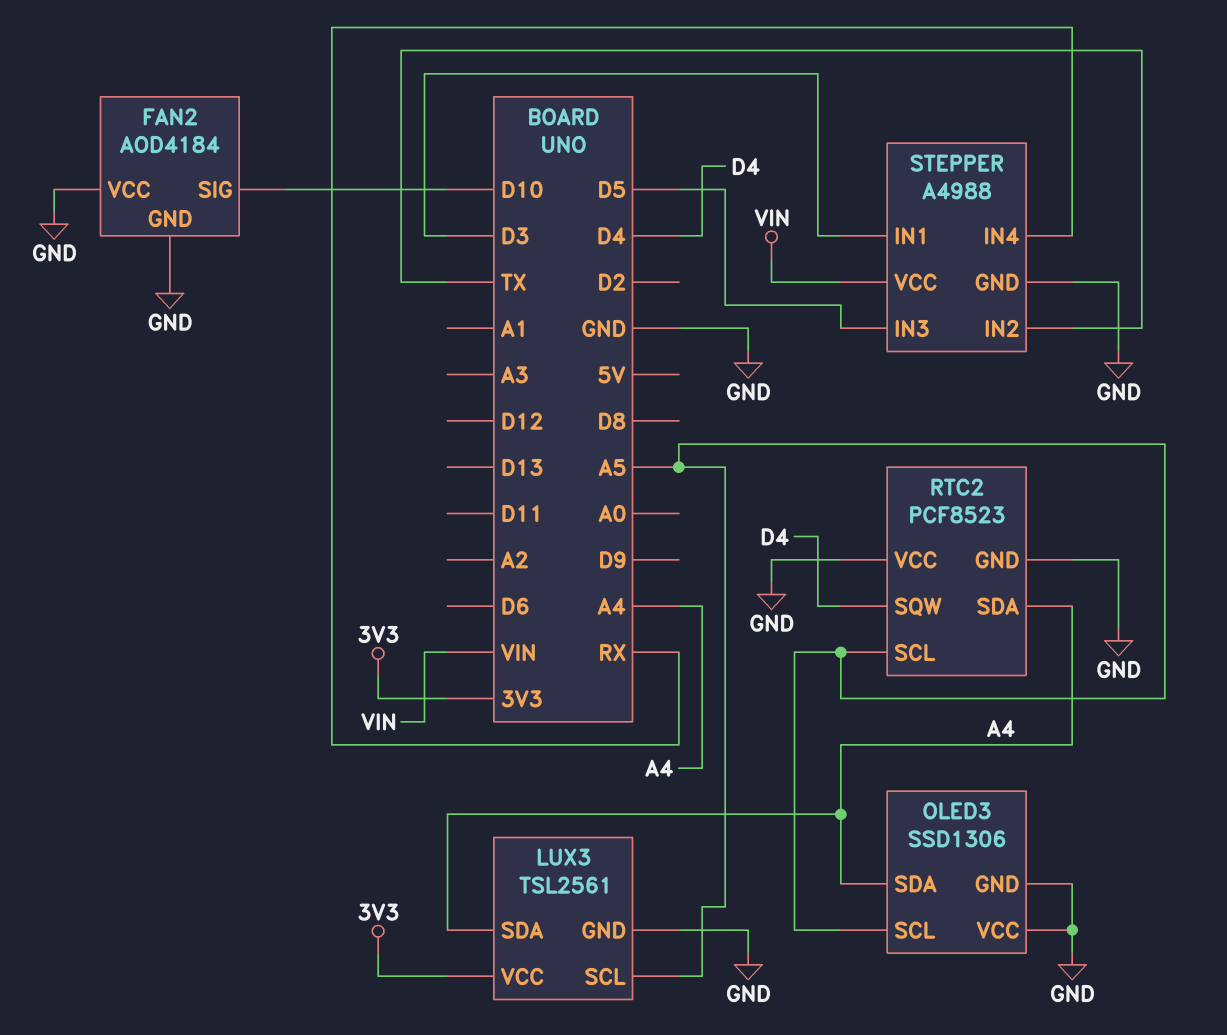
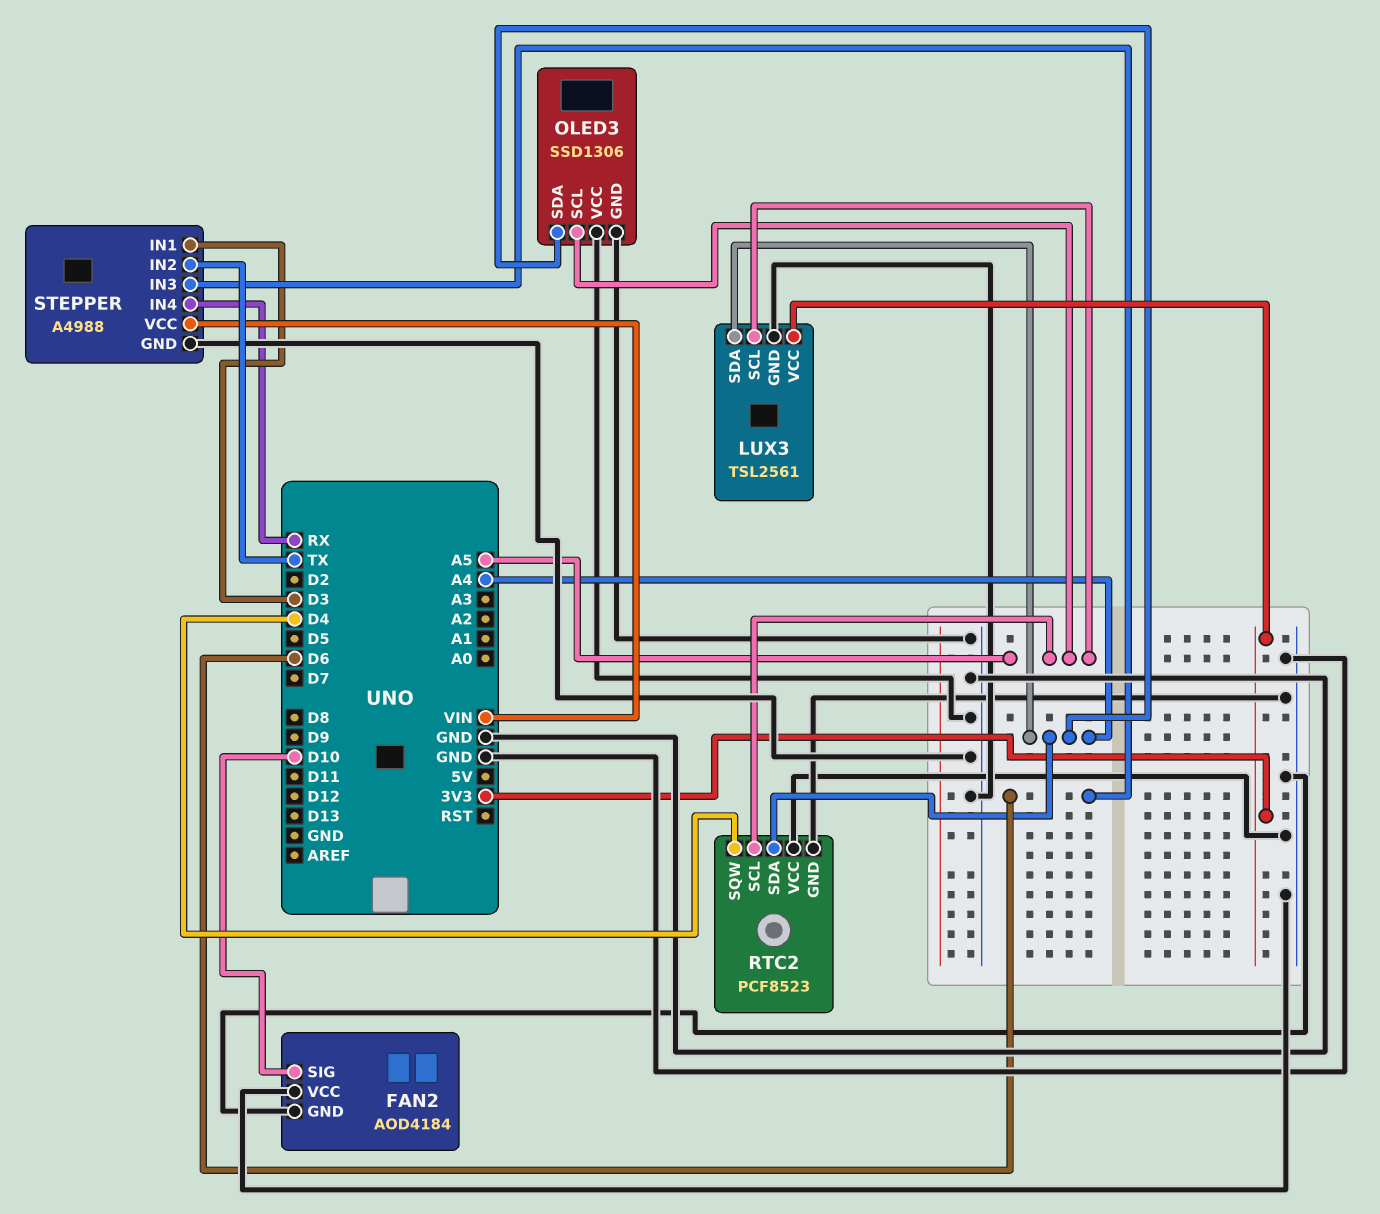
STEPPER pin IN3: D5 -> D6

